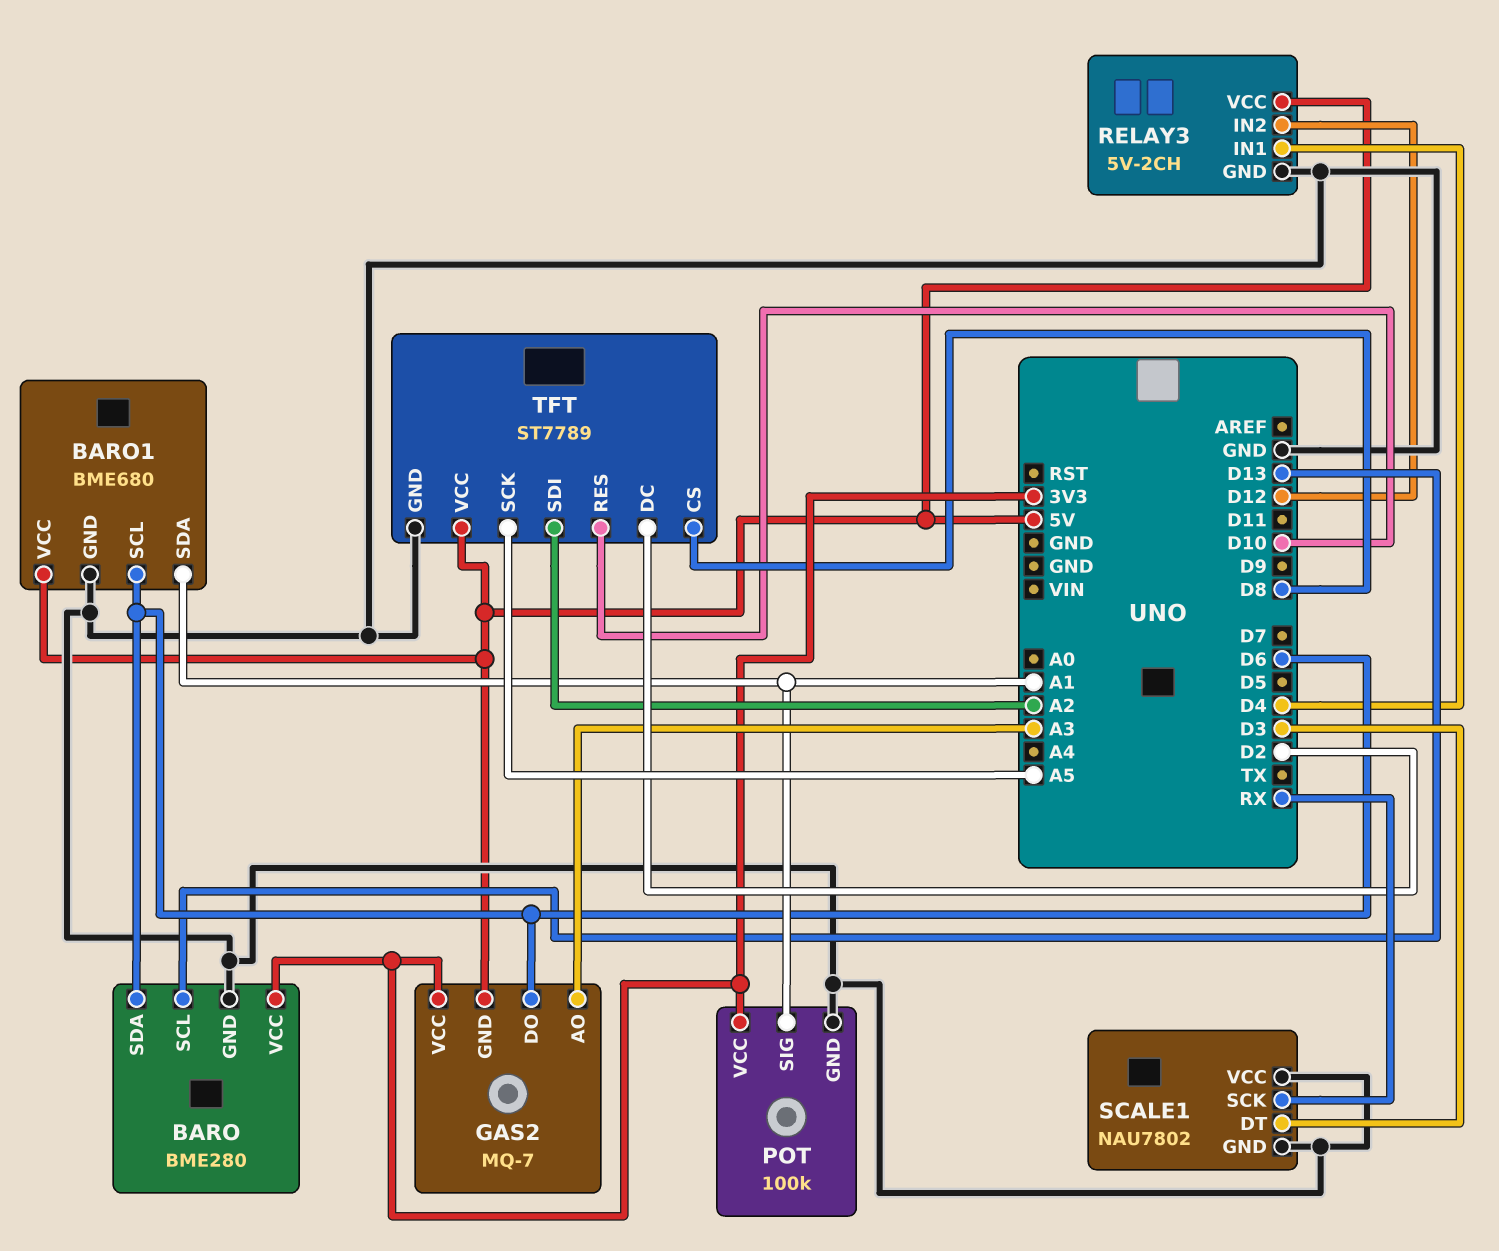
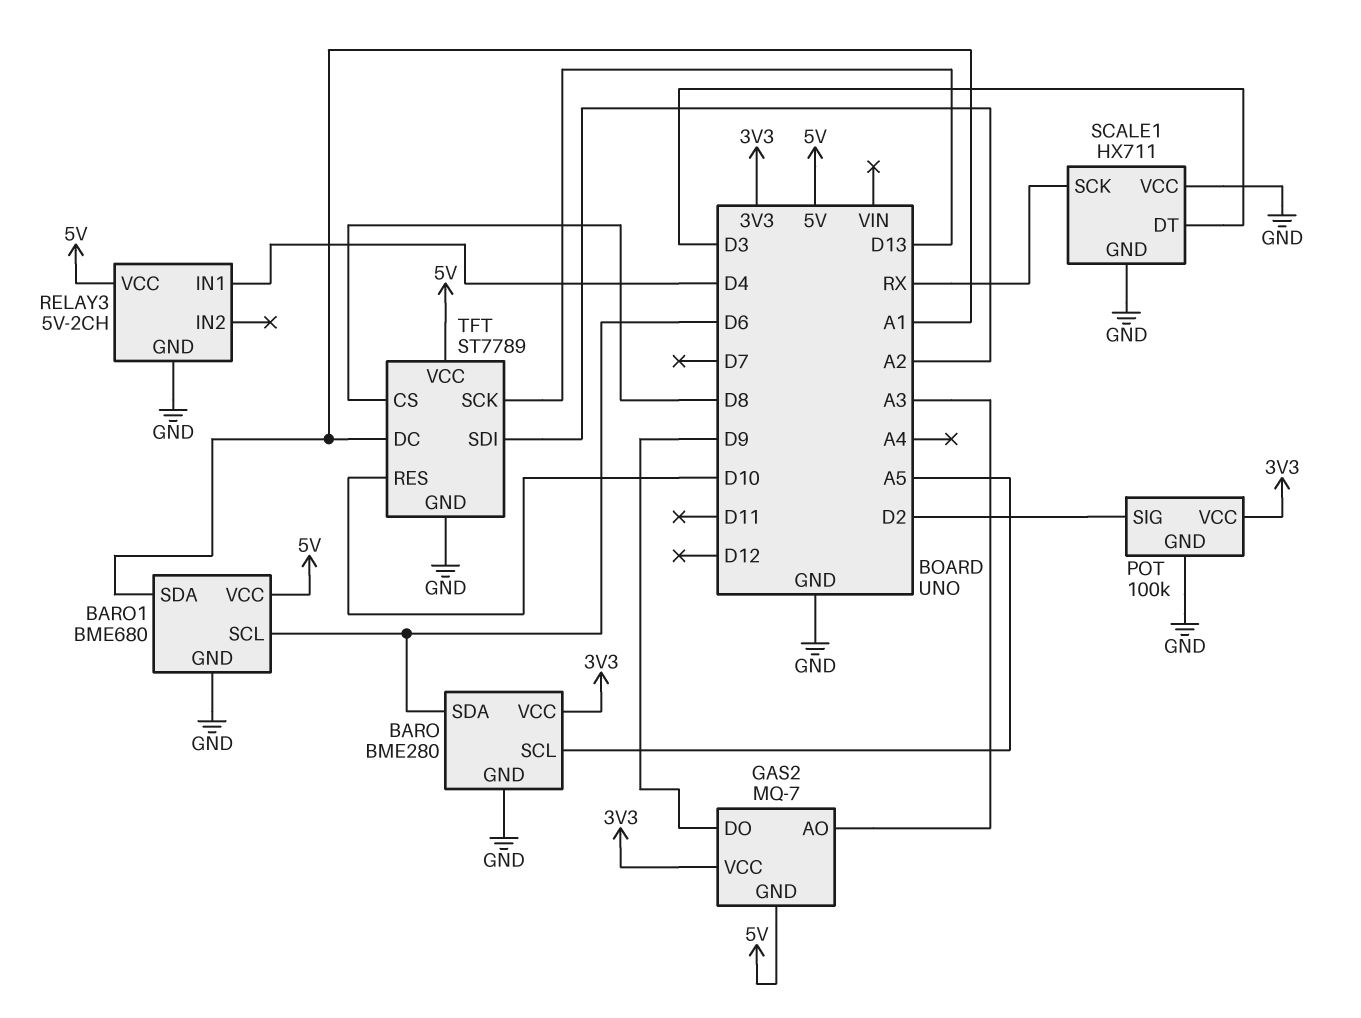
BARO pin SCL: D13 -> A5
GAS2 pin DO: D6 -> D9
POT pin SIG: A1 -> D2
RELAY3 pin IN2: D12 -> none
SCALE1: NAU7802 -> HX711
TFT pin DC: D2 -> A1
TFT pin SCK: A5 -> D13

